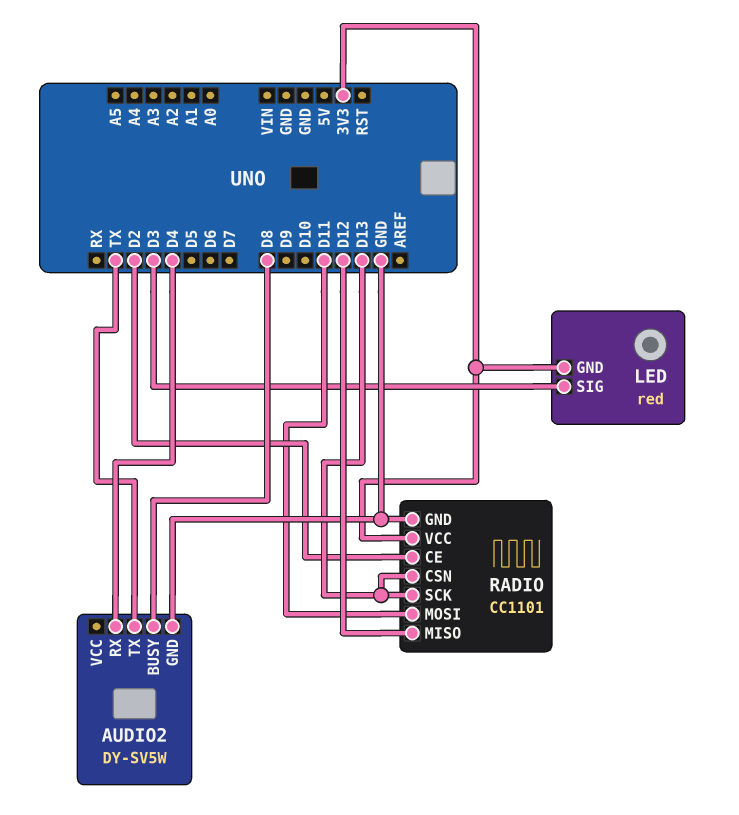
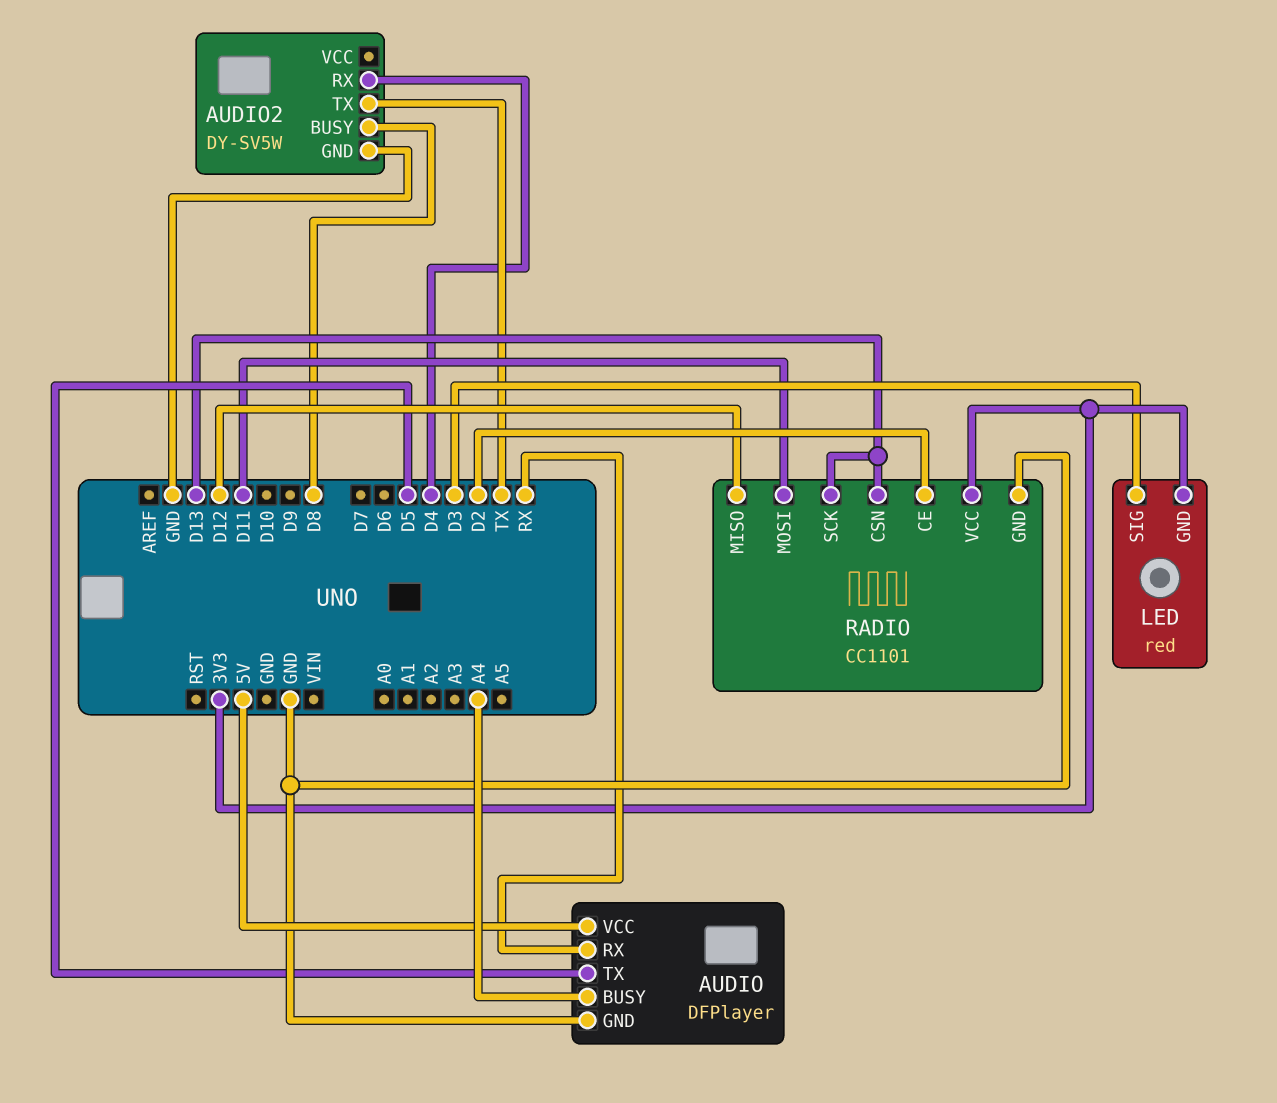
AUDIO: none -> DFPlayer
AUDIO pin BUSY: none -> A4
AUDIO pin GND: none -> GND
AUDIO pin RX: none -> RX
AUDIO pin TX: none -> D5
AUDIO pin VCC: none -> 5V

